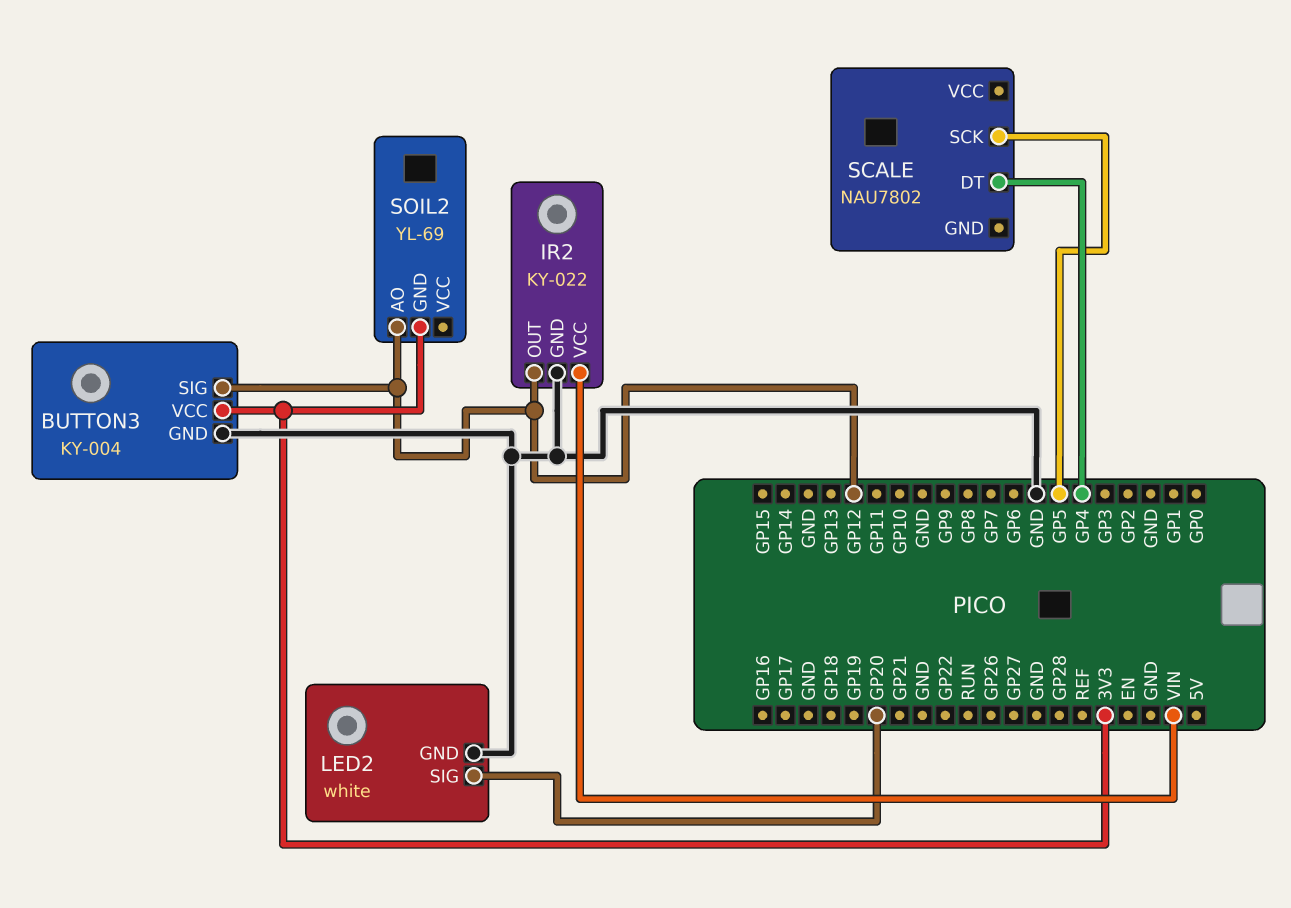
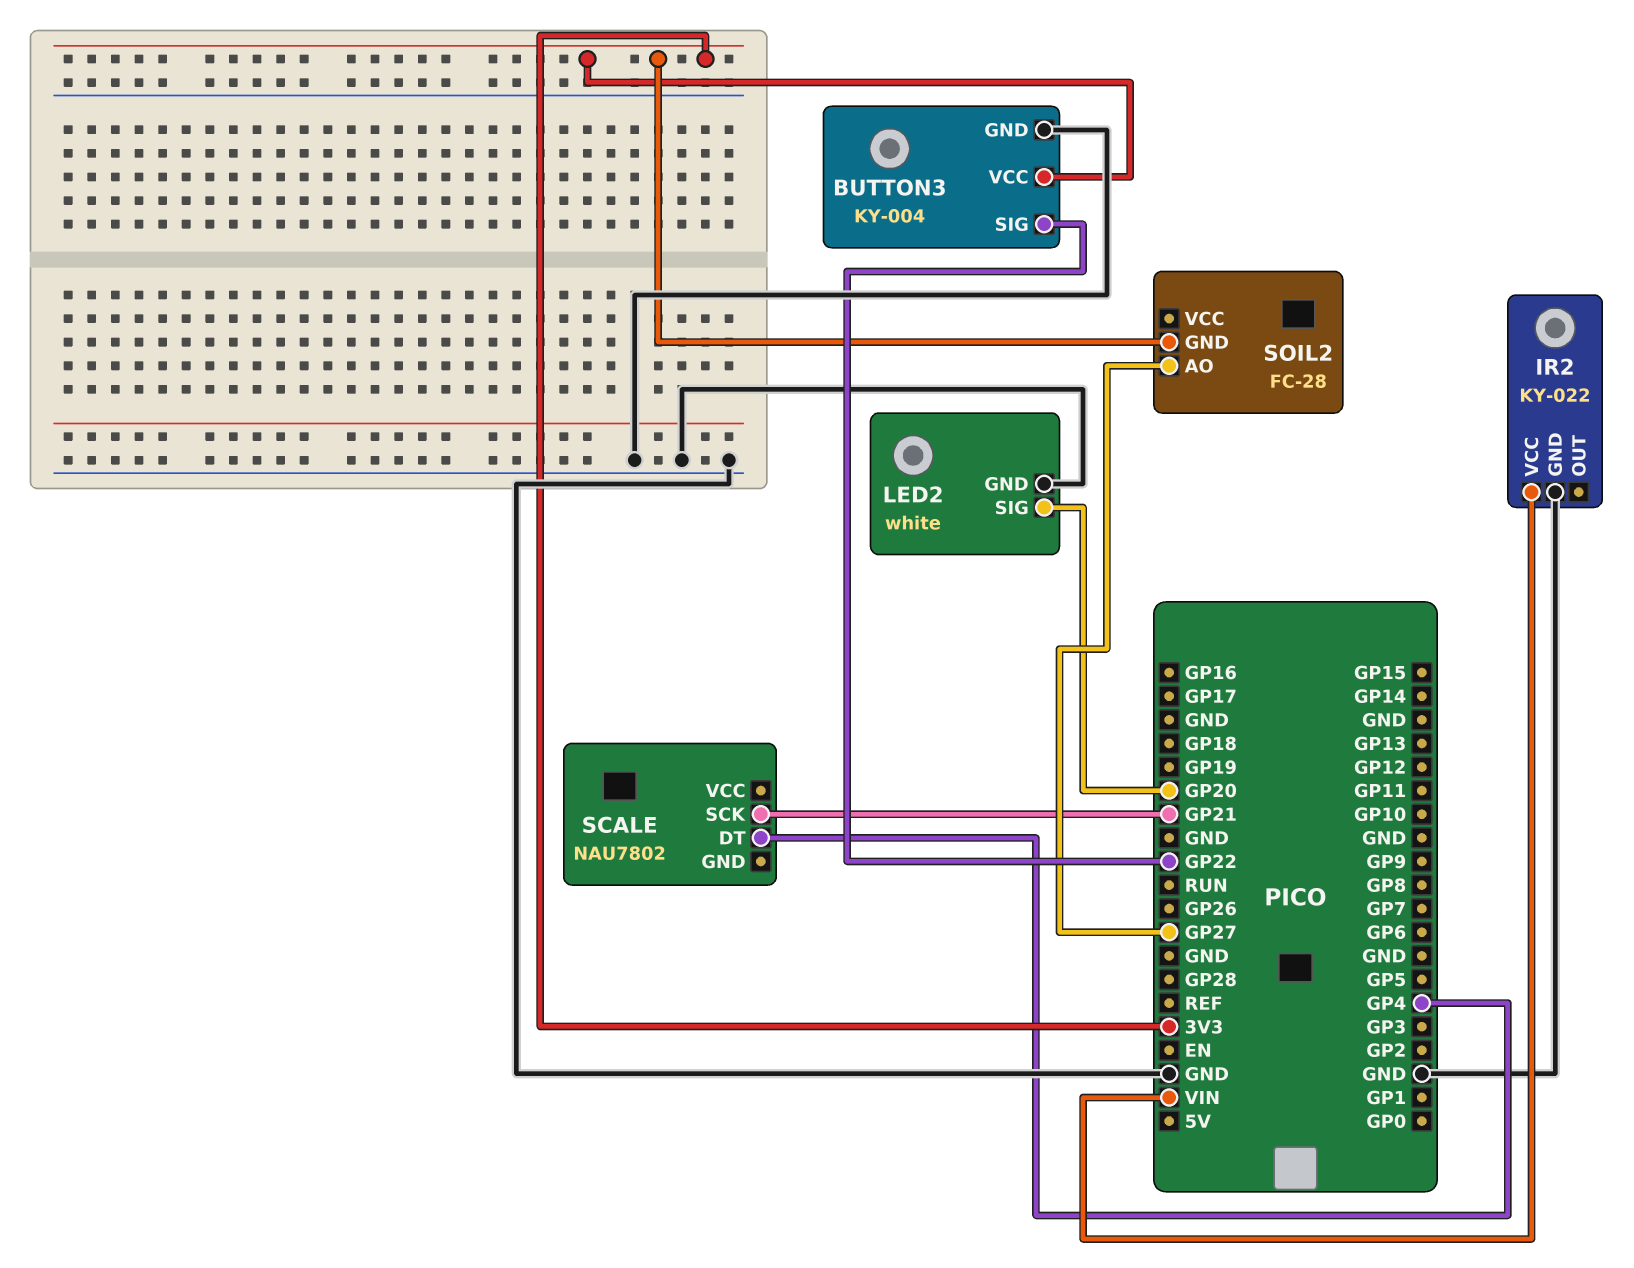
BUTTON3 pin SIG: GP12 -> GP22
IR2 pin OUT: GP12 -> none
SCALE pin SCK: GP5 -> GP21
SOIL2: YL-69 -> FC-28
SOIL2 pin AO: GP12 -> GP27

